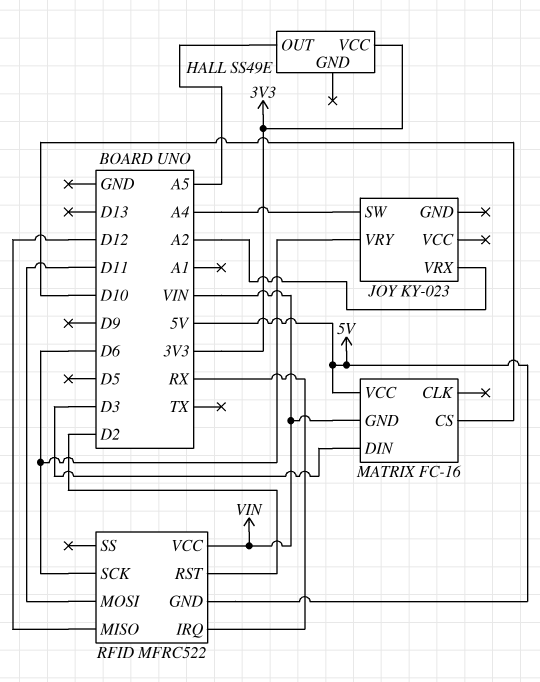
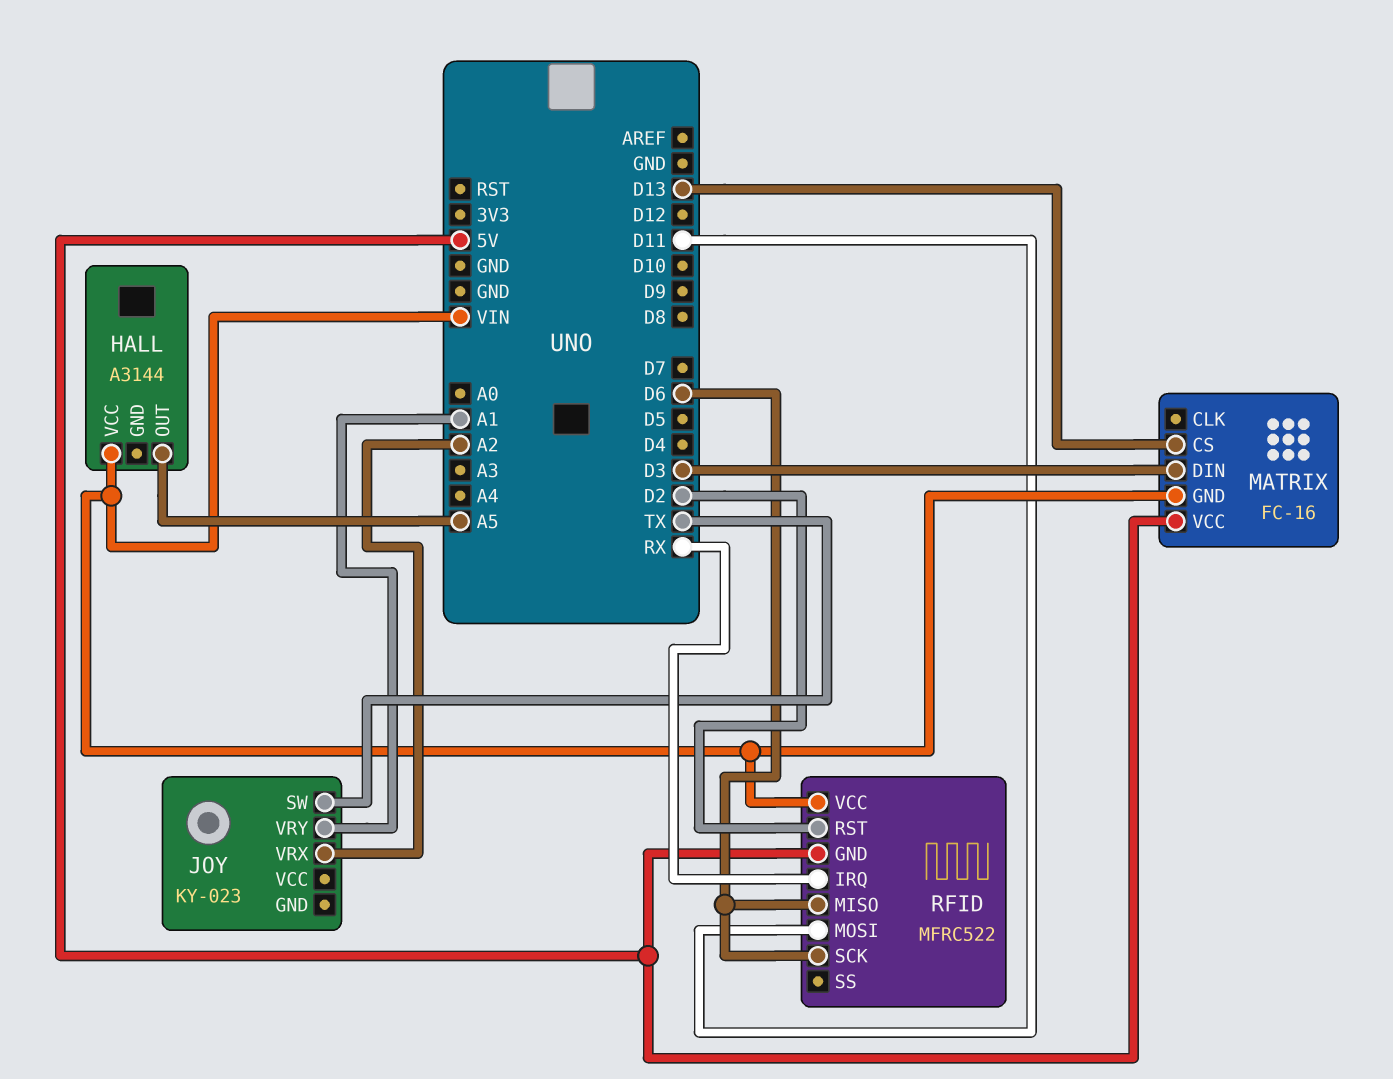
HALL: SS49E -> A3144
HALL pin VCC: 3V3 -> VIN
JOY pin SW: A4 -> TX
JOY pin VRY: D6 -> A1
MATRIX pin CS: D10 -> D13
RFID pin MISO: D12 -> D6

